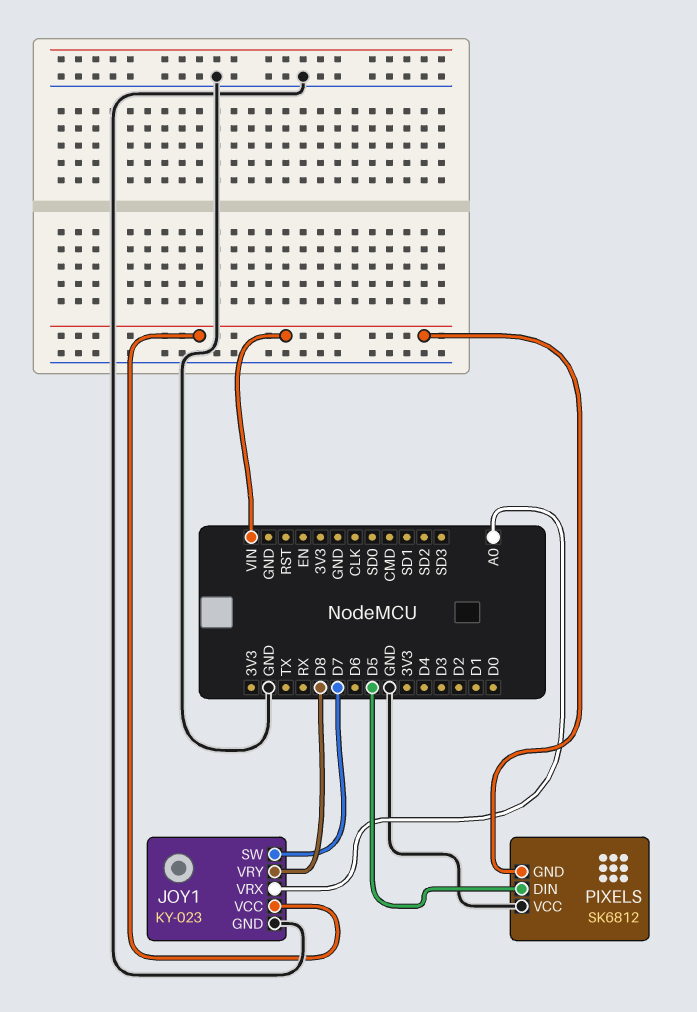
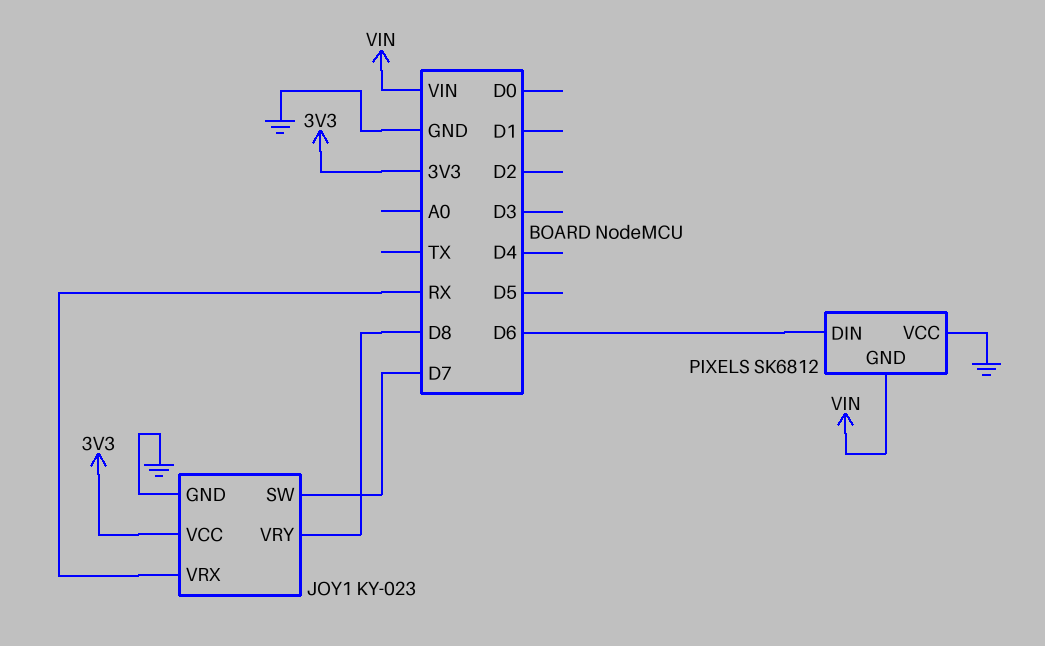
JOY1 pin VCC: VIN -> 3V3
JOY1 pin VRX: A0 -> RX
PIXELS pin DIN: D5 -> D6

